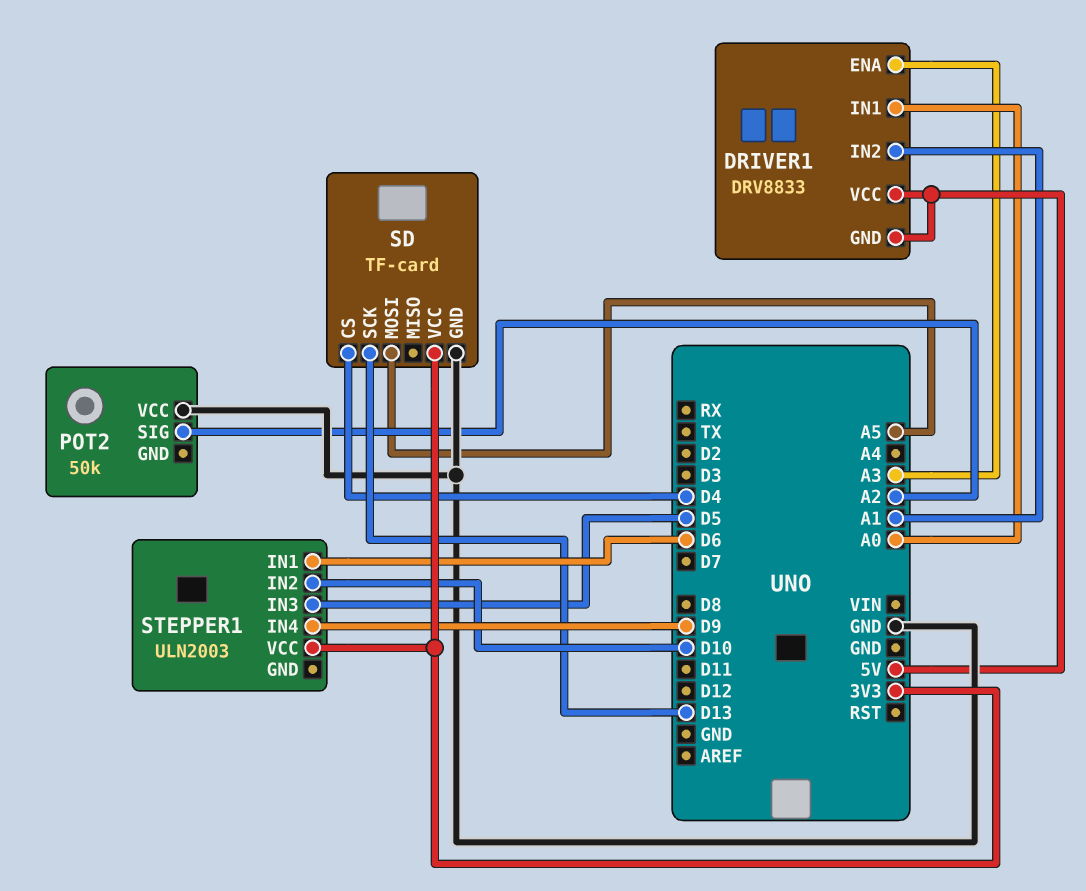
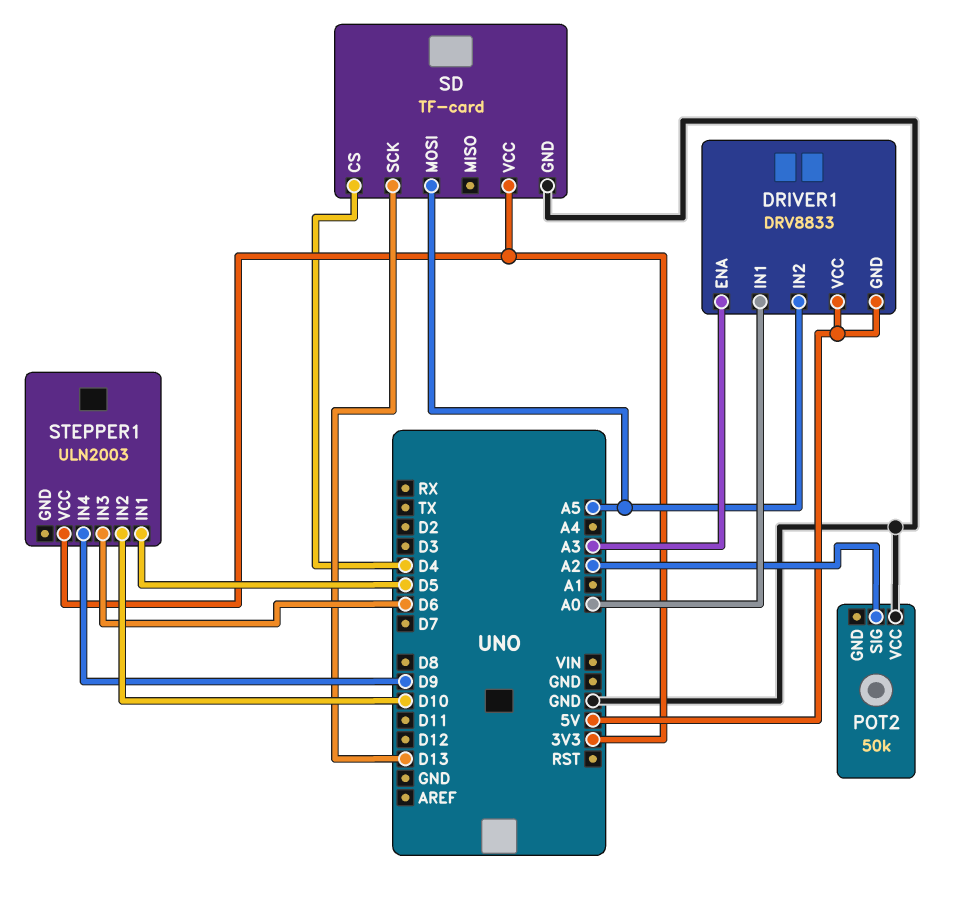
DRIVER1 pin IN2: A1 -> A5
STEPPER1 pin IN1: D6 -> D5
STEPPER1 pin IN3: D5 -> D6

